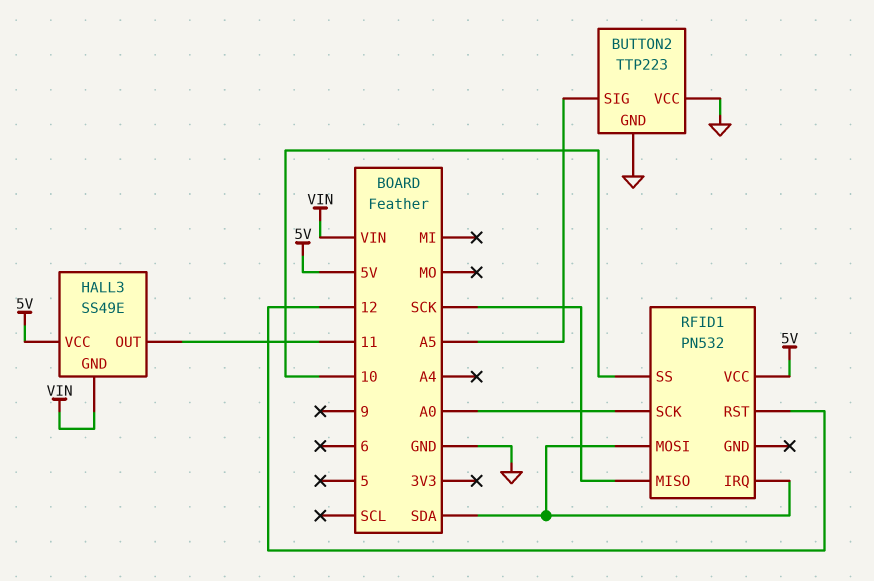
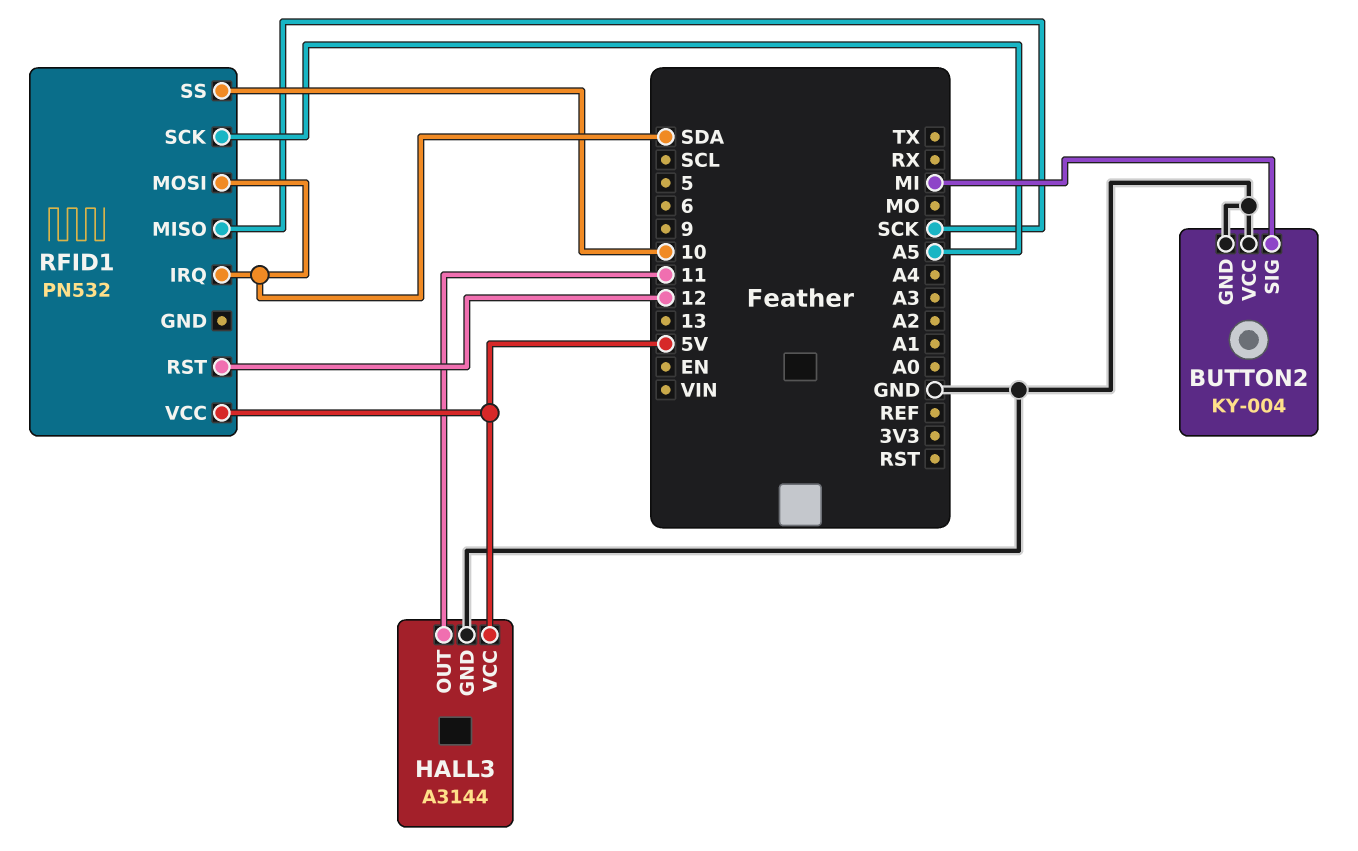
BUTTON2: TTP223 -> KY-004
BUTTON2 pin SIG: A5 -> MI
HALL3: SS49E -> A3144
HALL3 pin GND: VIN -> GND
RFID1 pin SCK: A0 -> A5

